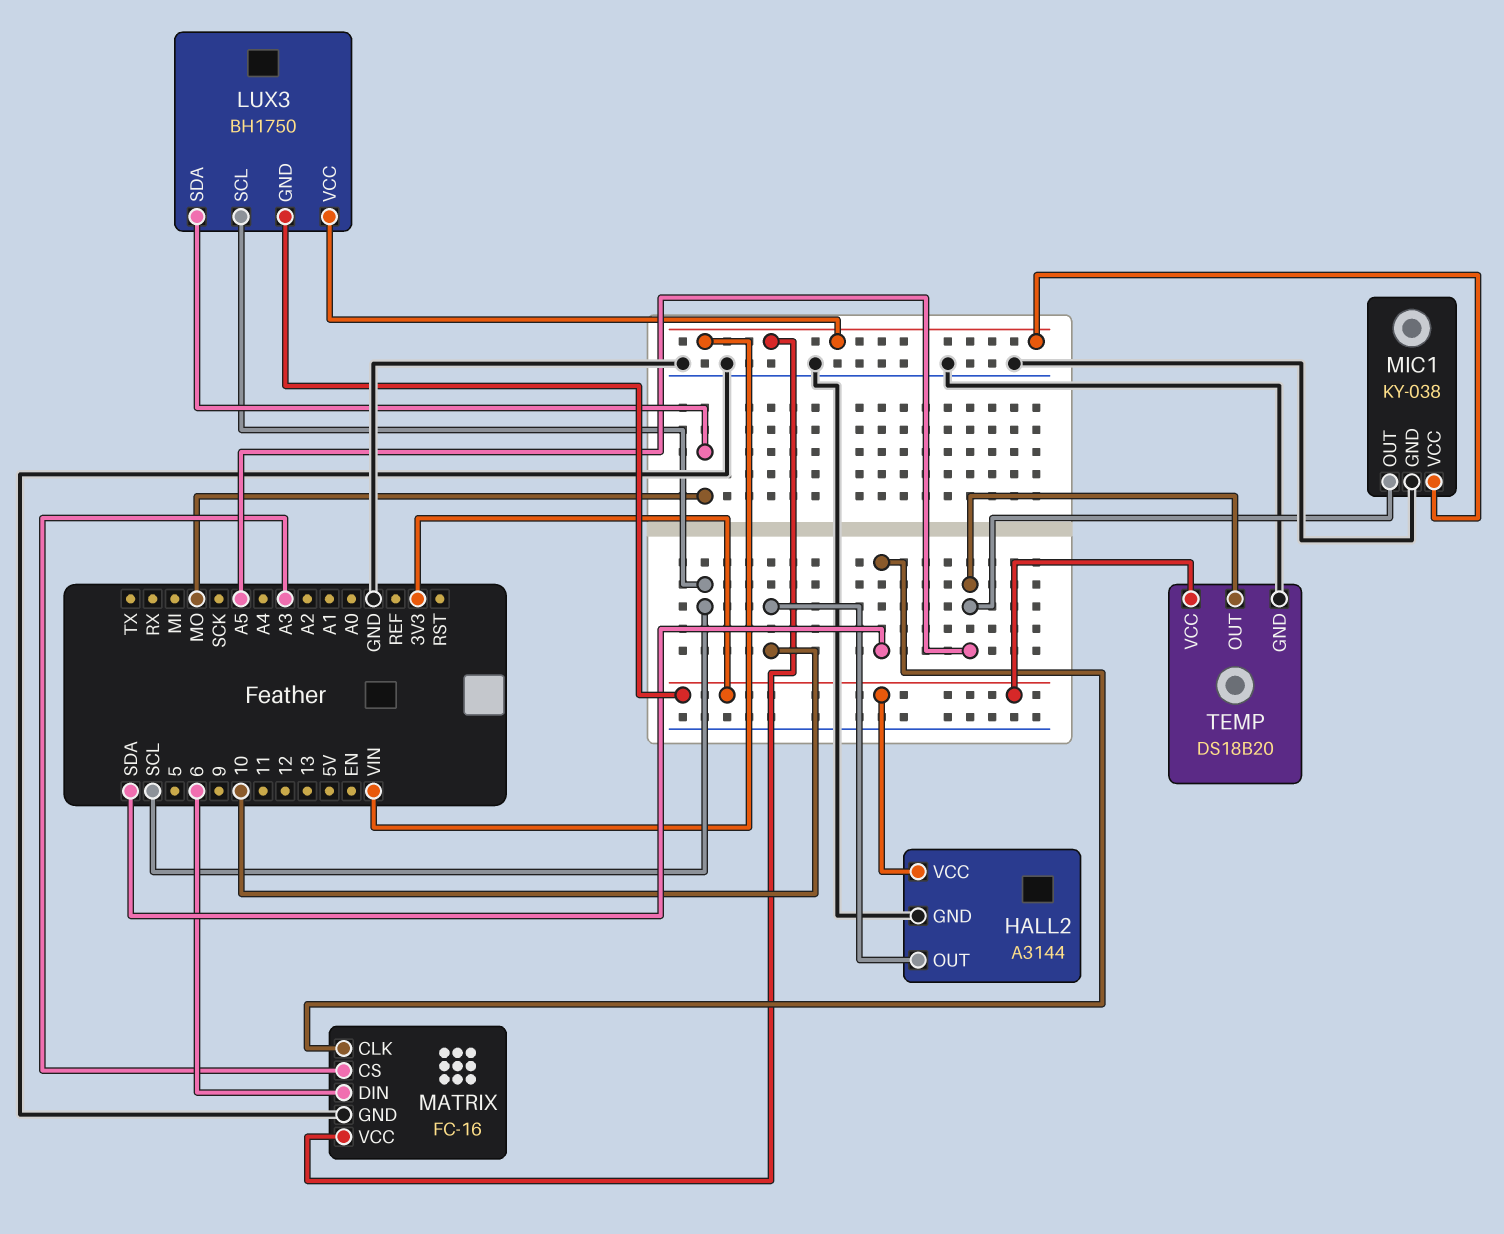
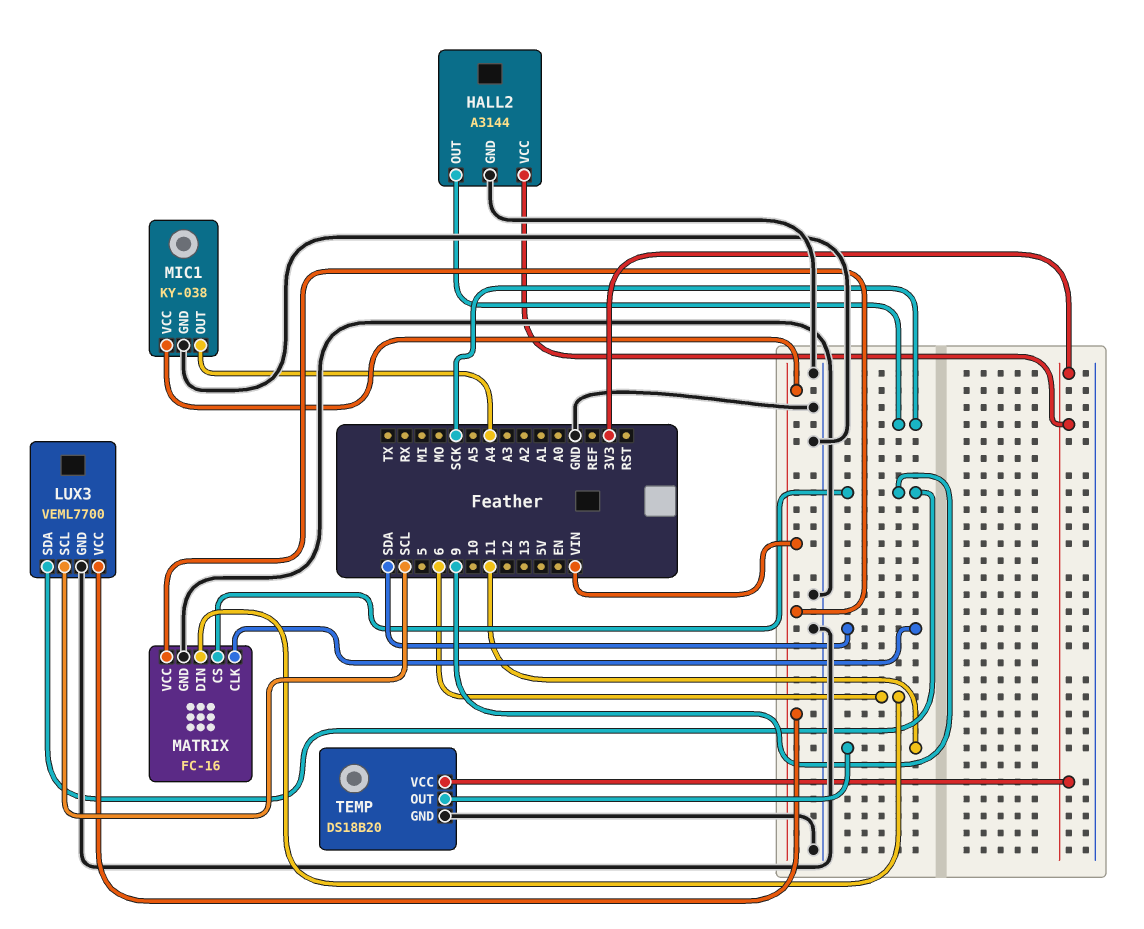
HALL2 pin OUT: 10 -> SCK
LUX3: BH1750 -> VEML7700
LUX3 pin GND: 3V3 -> GND
LUX3 pin SDA: MO -> 9
MATRIX pin CS: A3 -> 9
MIC1 pin OUT: A5 -> A4
TEMP pin OUT: A5 -> 11

